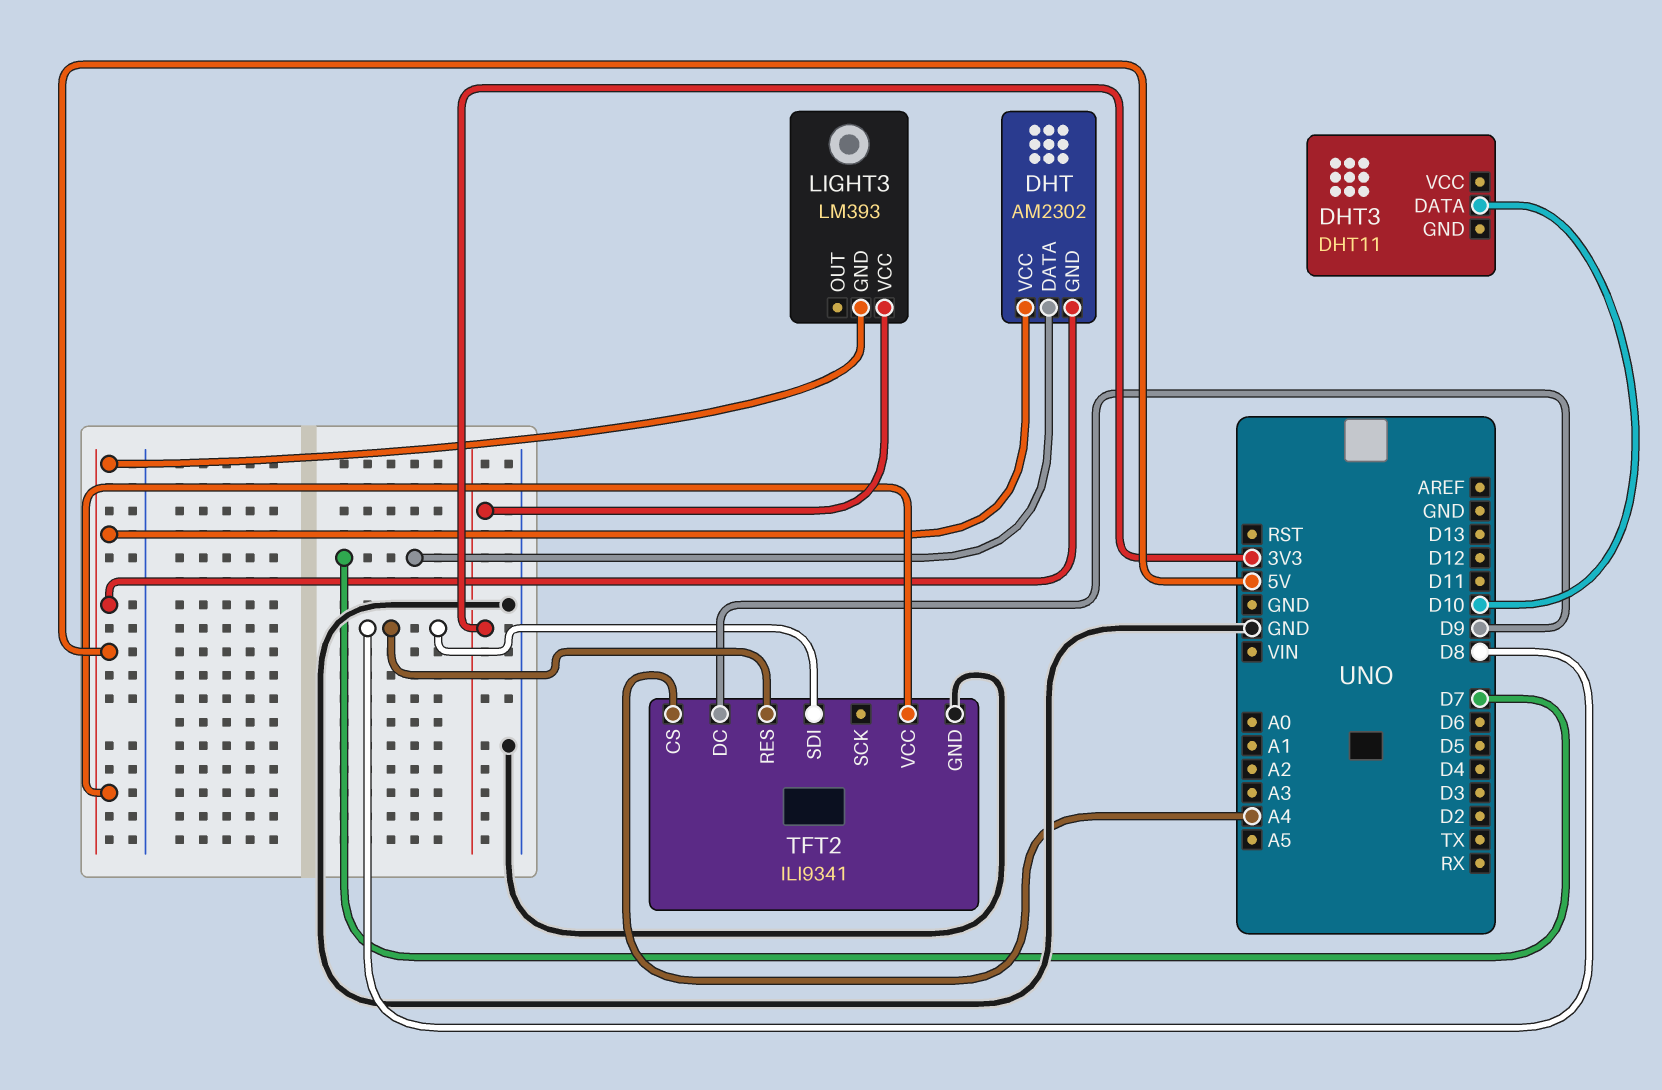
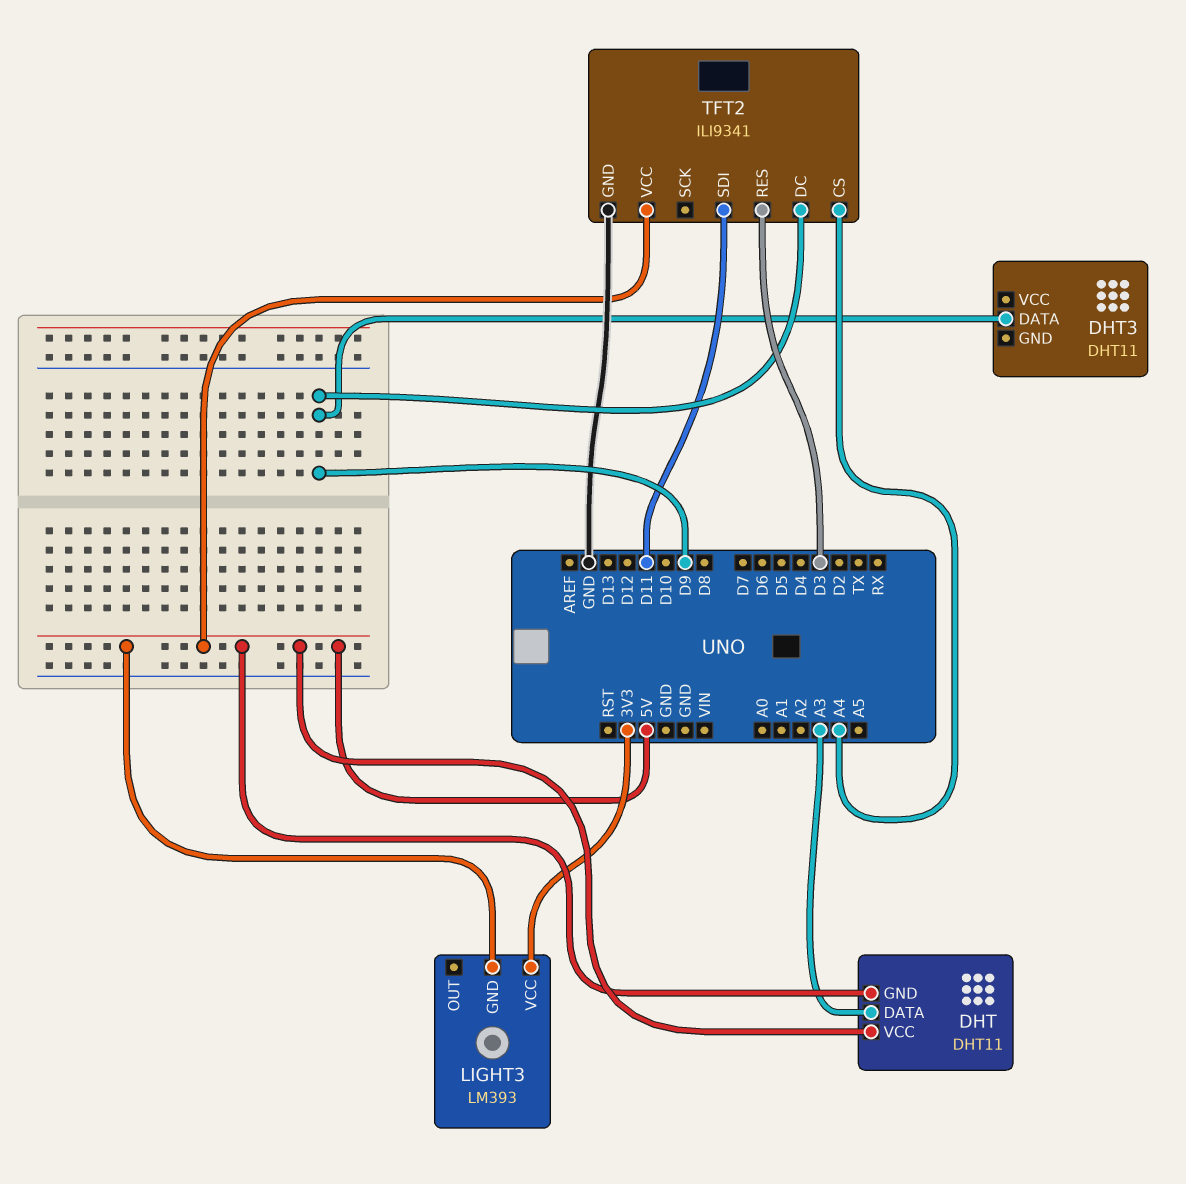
DHT: AM2302 -> DHT11
DHT pin DATA: D7 -> A3
DHT3 pin DATA: D10 -> D9
TFT2 pin RES: D8 -> D3
TFT2 pin SDI: D8 -> D11

